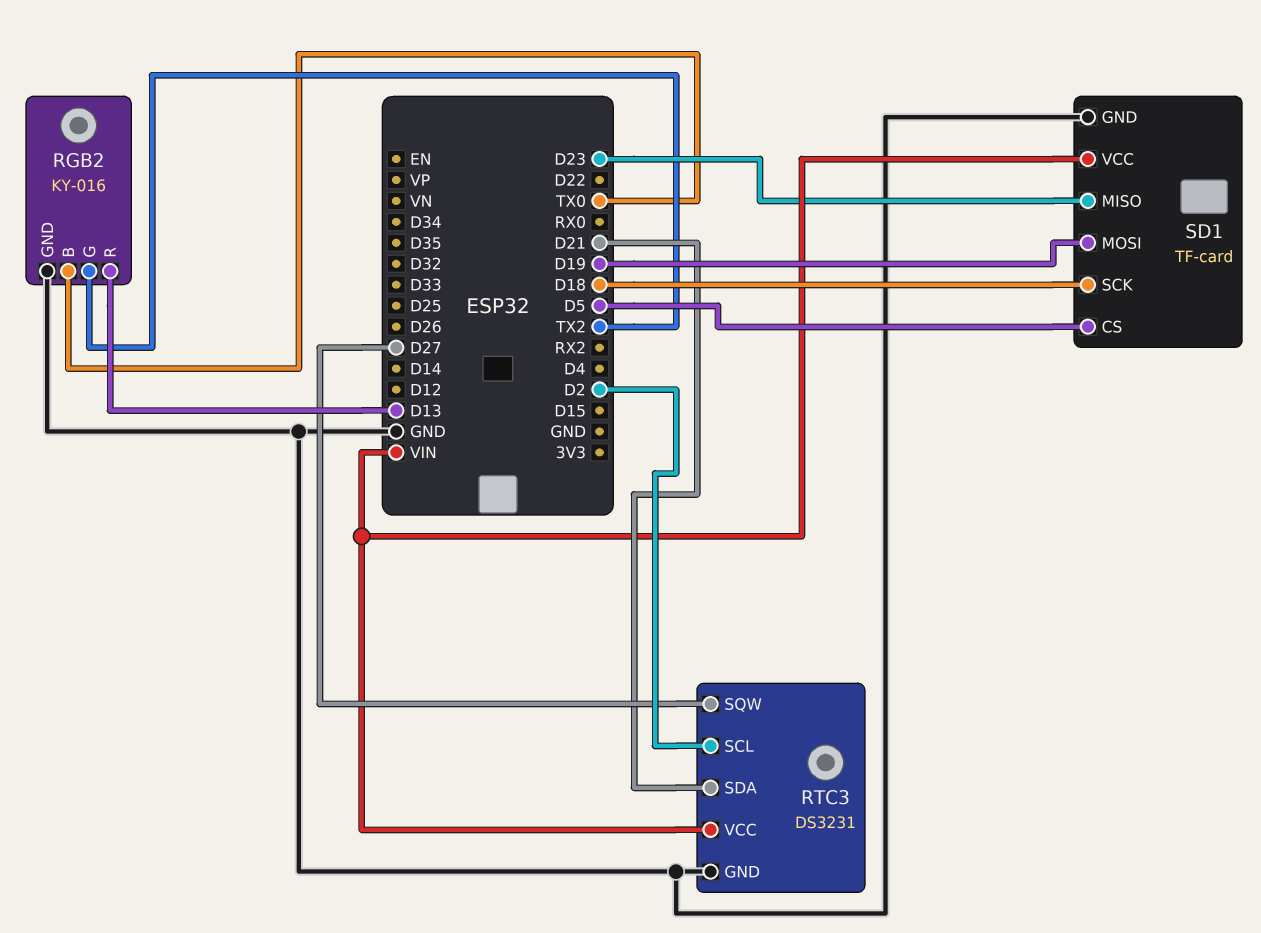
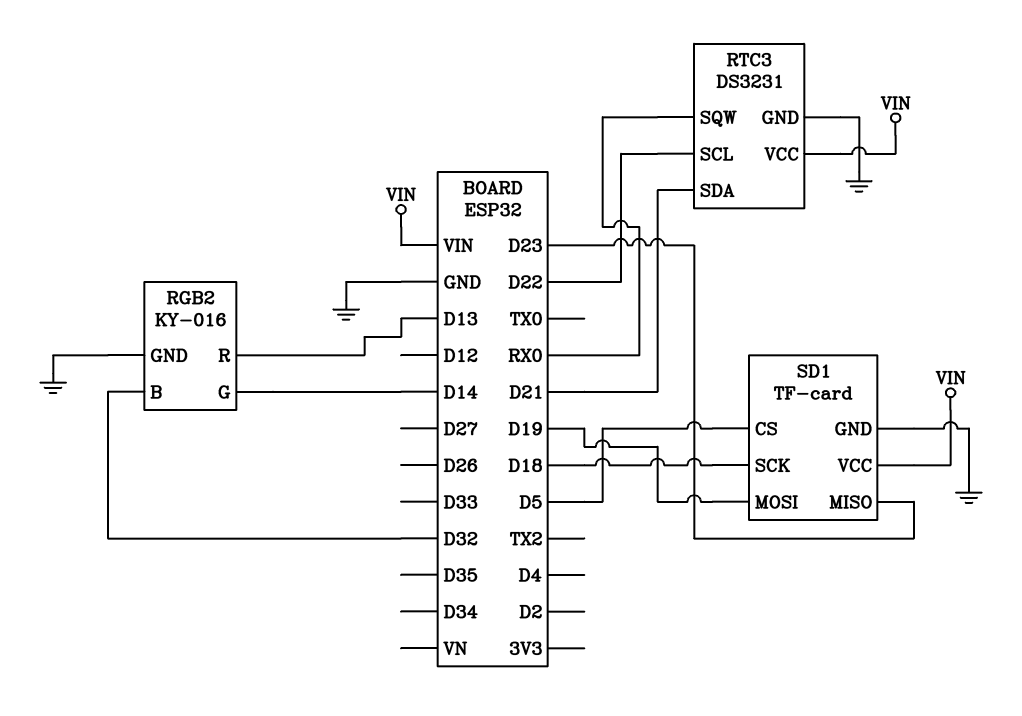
RGB2 pin B: TX0 -> D32
RGB2 pin G: TX2 -> D14
RTC3 pin SCL: D2 -> D22
RTC3 pin SQW: D27 -> RX0

